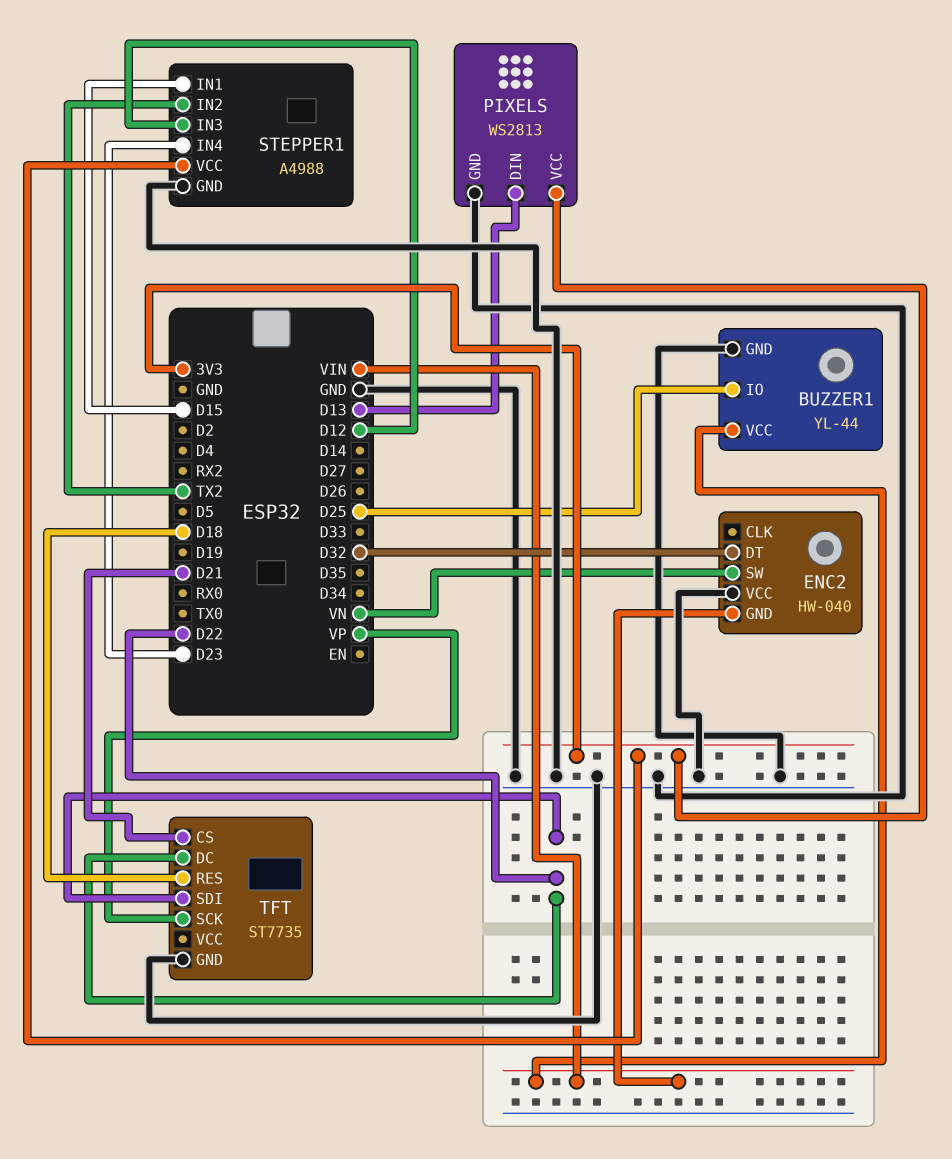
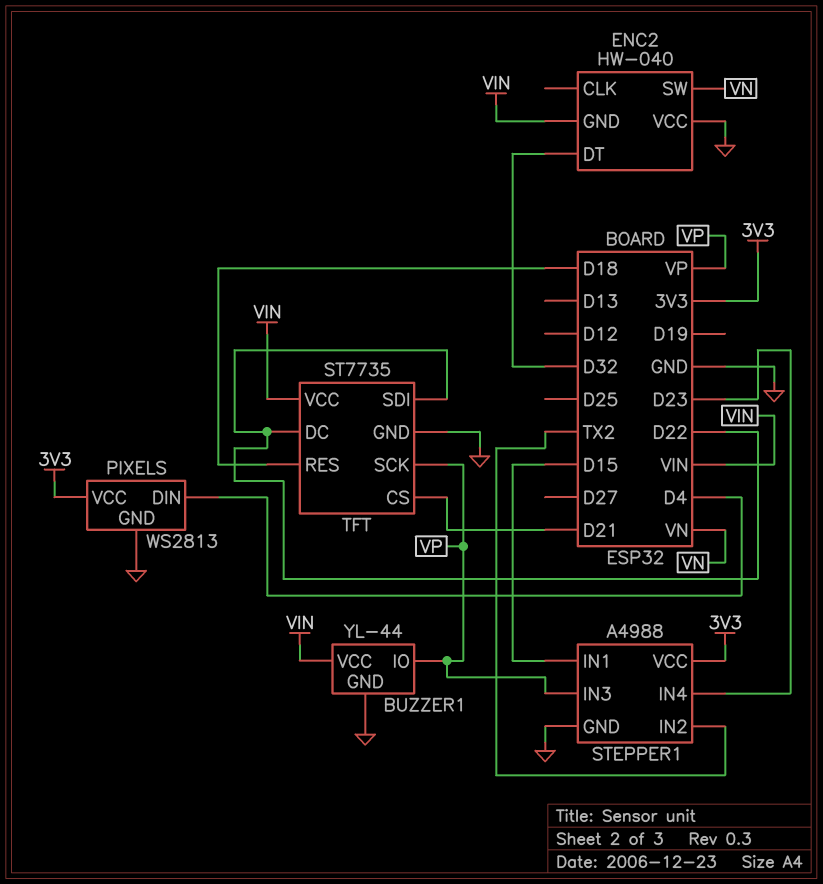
BUZZER1 pin IO: D25 -> VP
PIXELS pin DIN: D13 -> D4
STEPPER1 pin IN3: D12 -> VP
TFT pin VCC: none -> VIN

